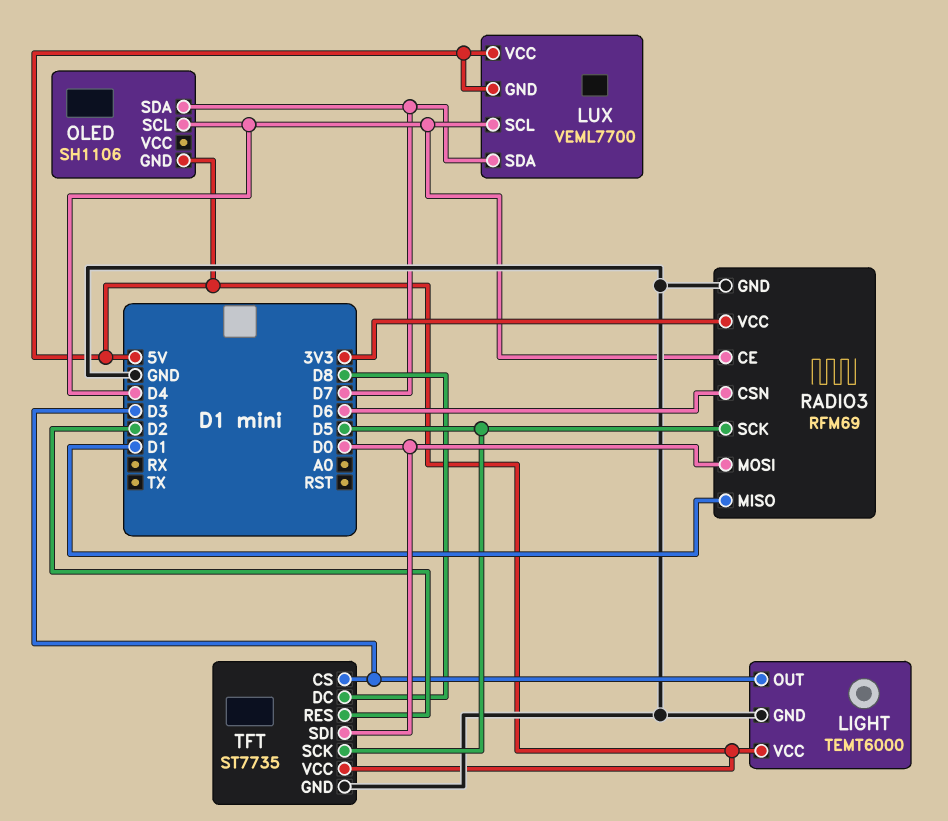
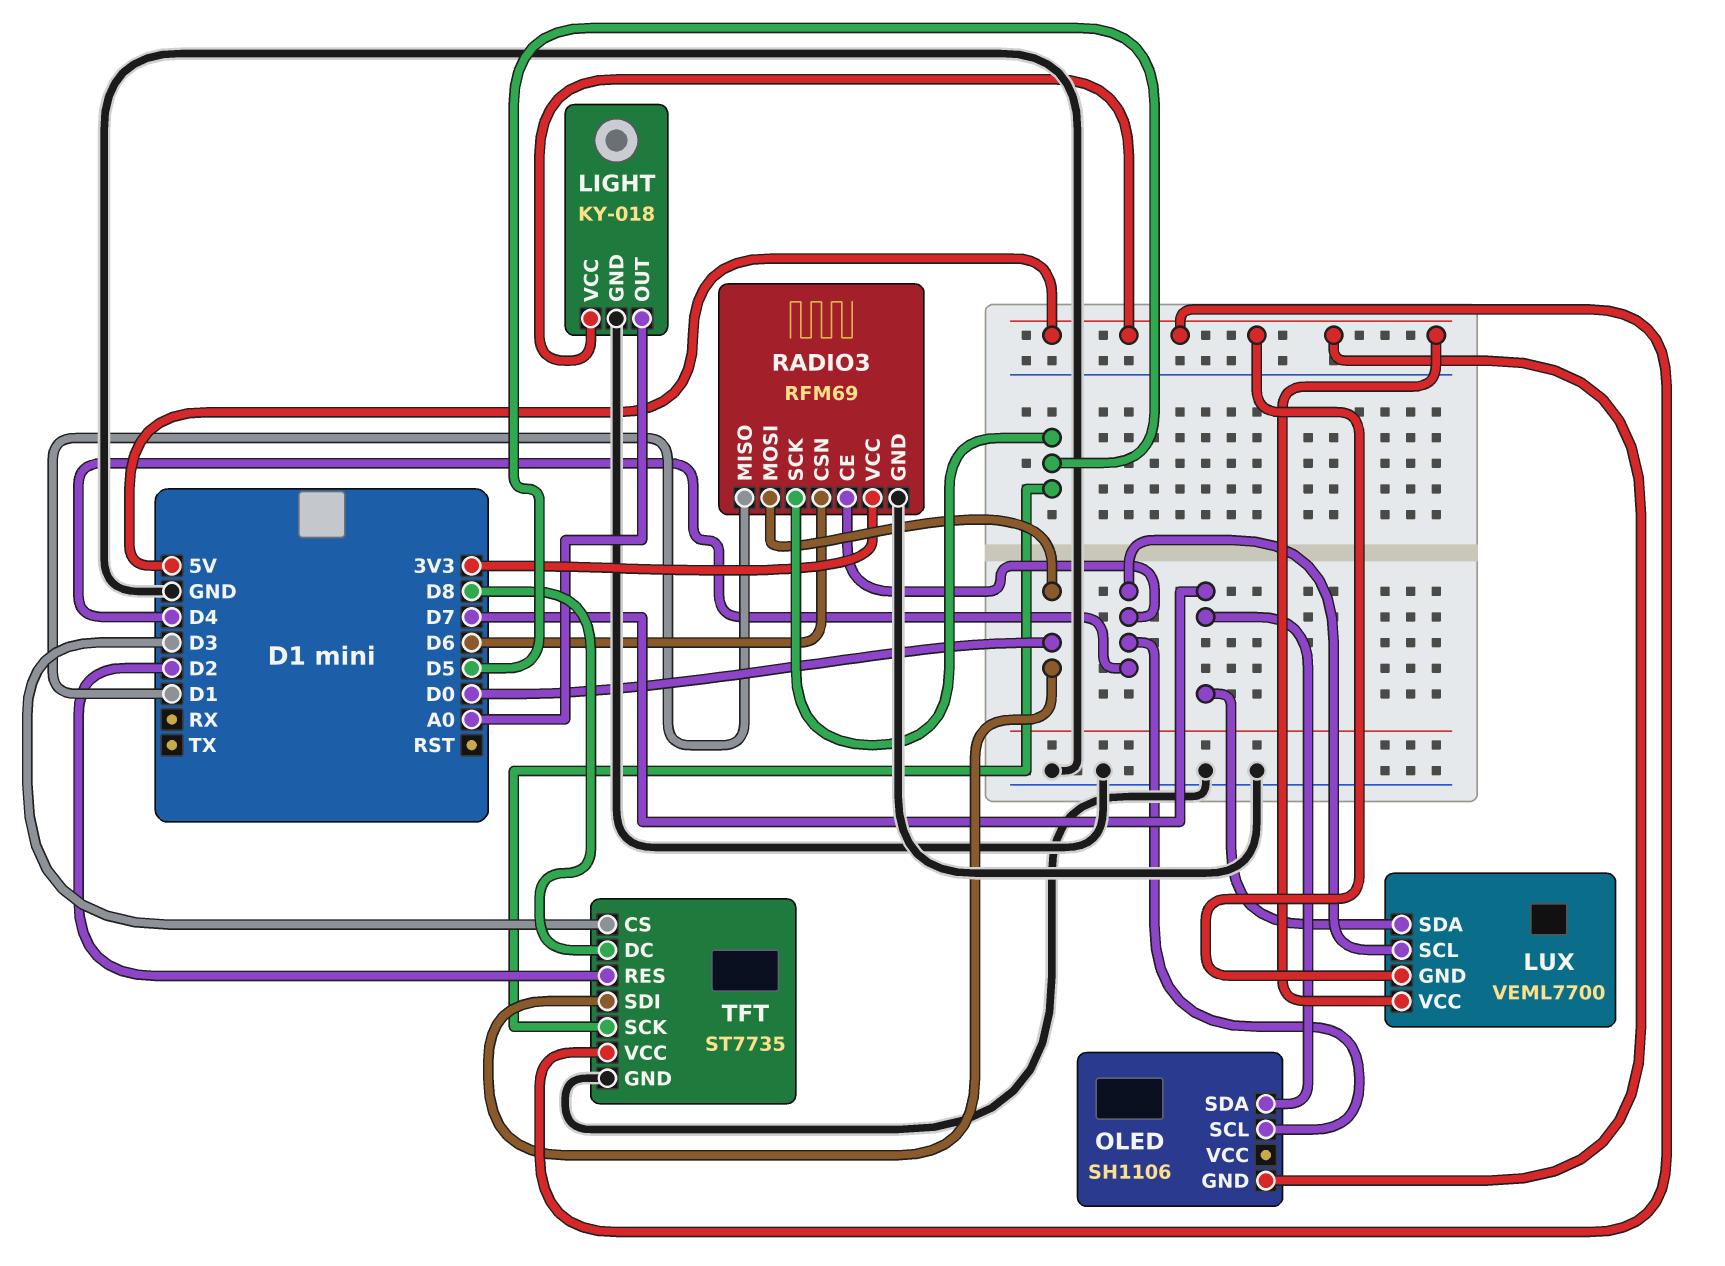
LIGHT: TEMT6000 -> KY-018
LIGHT pin OUT: D3 -> A0

